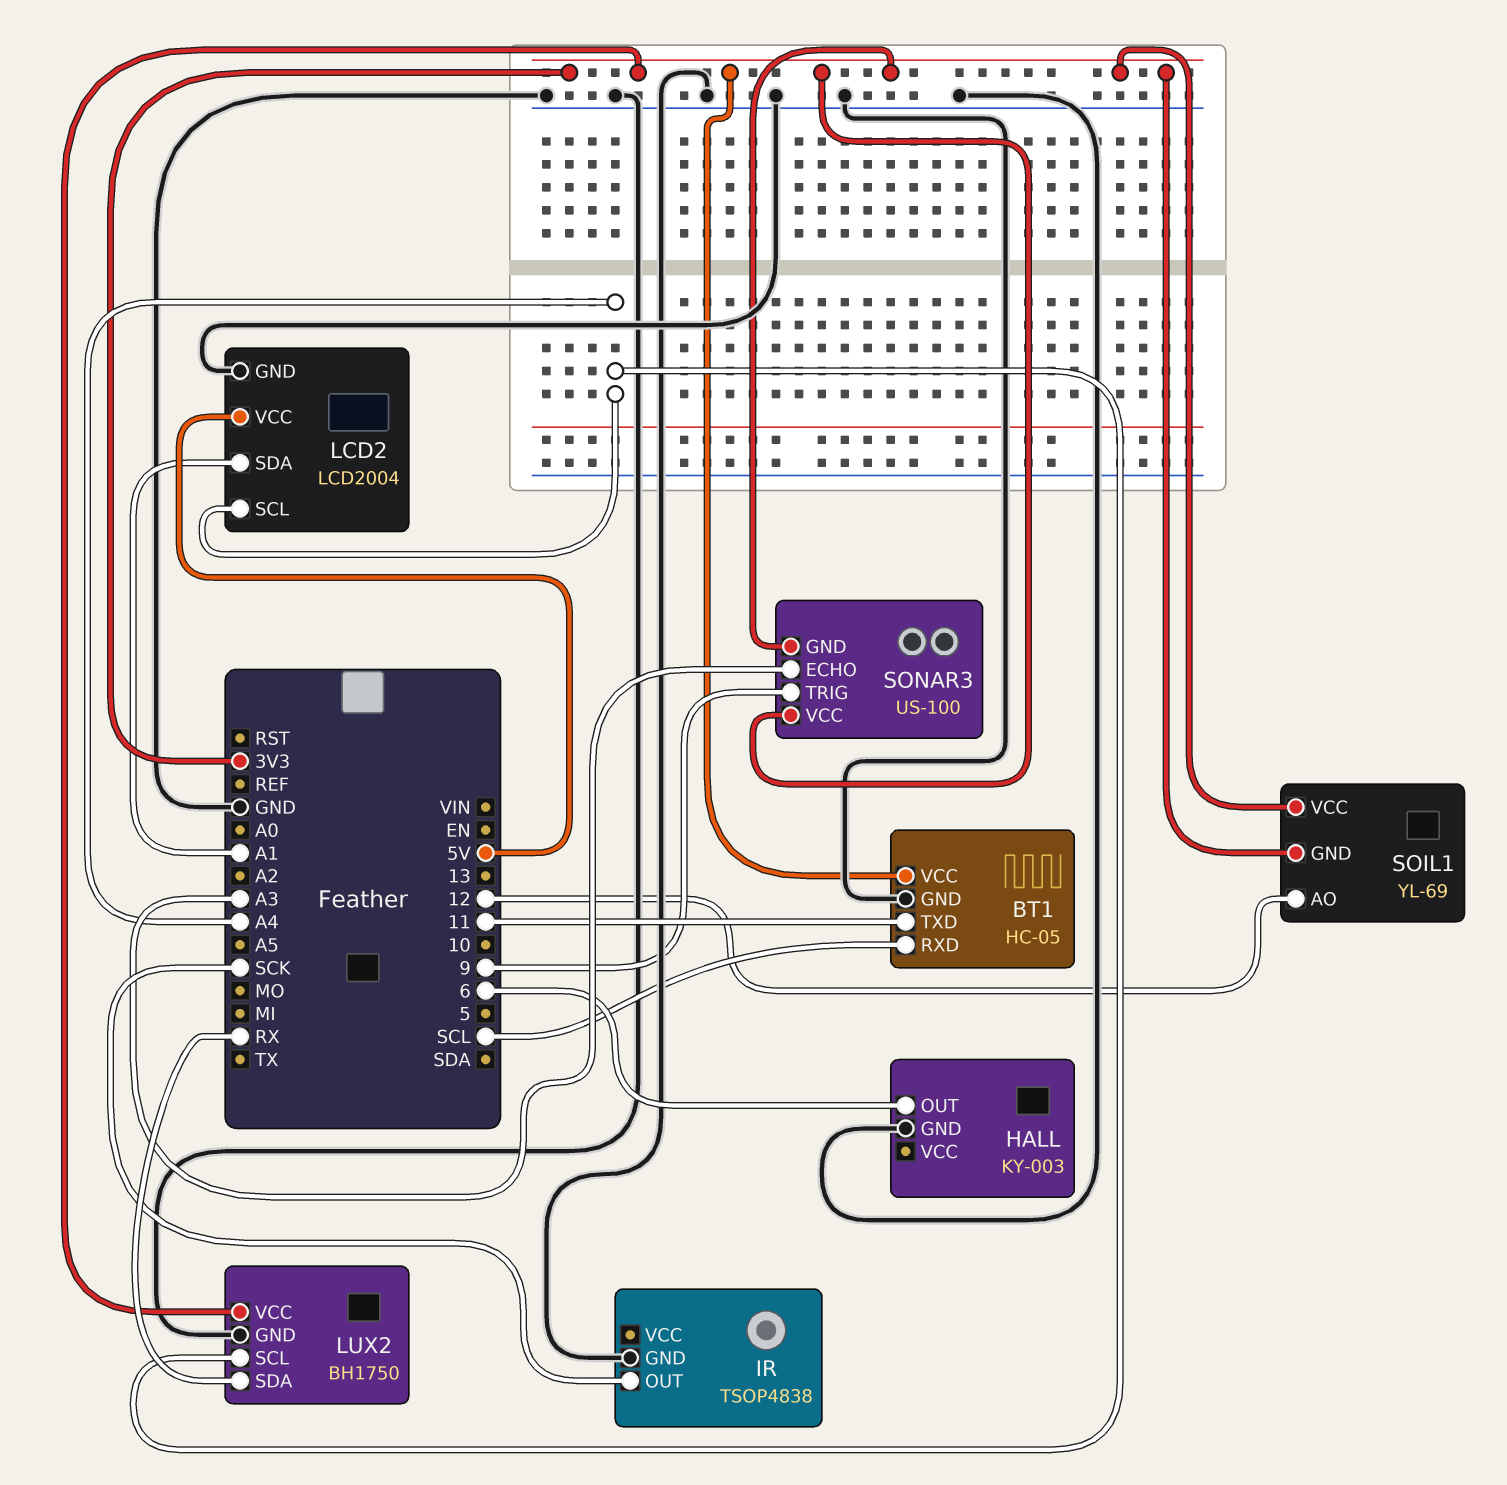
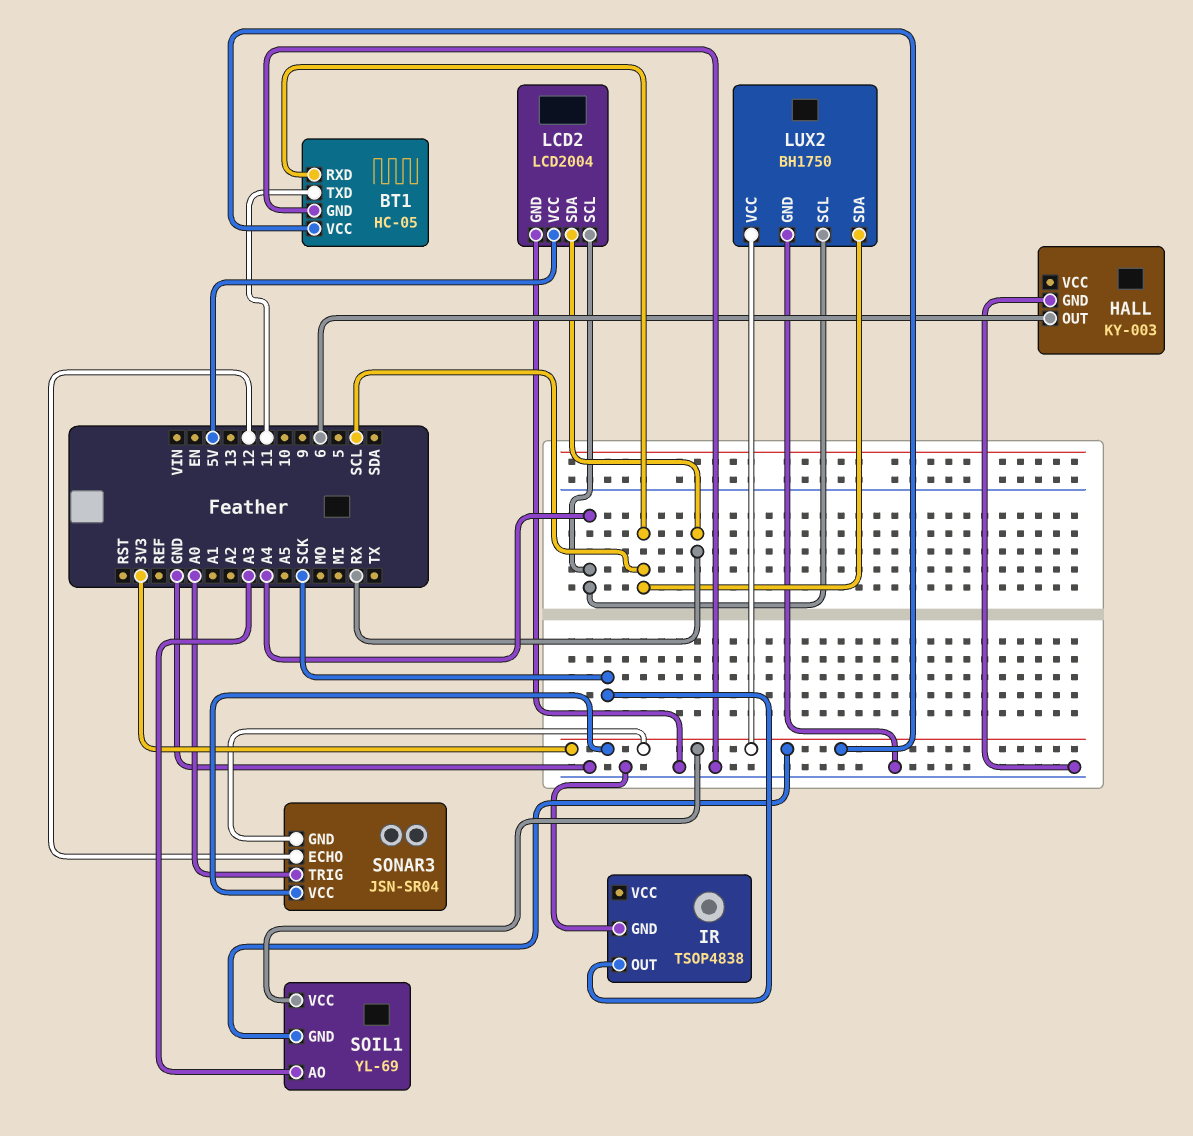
LCD2 pin SDA: A1 -> RX
LUX2 pin SDA: RX -> SCL
SOIL1 pin AO: 12 -> A3
SONAR3: US-100 -> JSN-SR04
SONAR3 pin ECHO: A3 -> 12
SONAR3 pin TRIG: 9 -> A0

